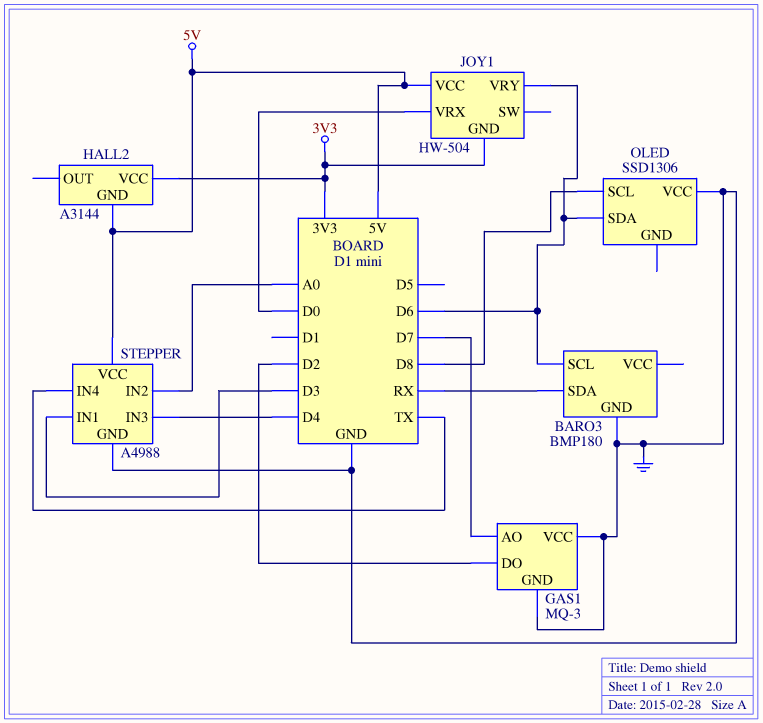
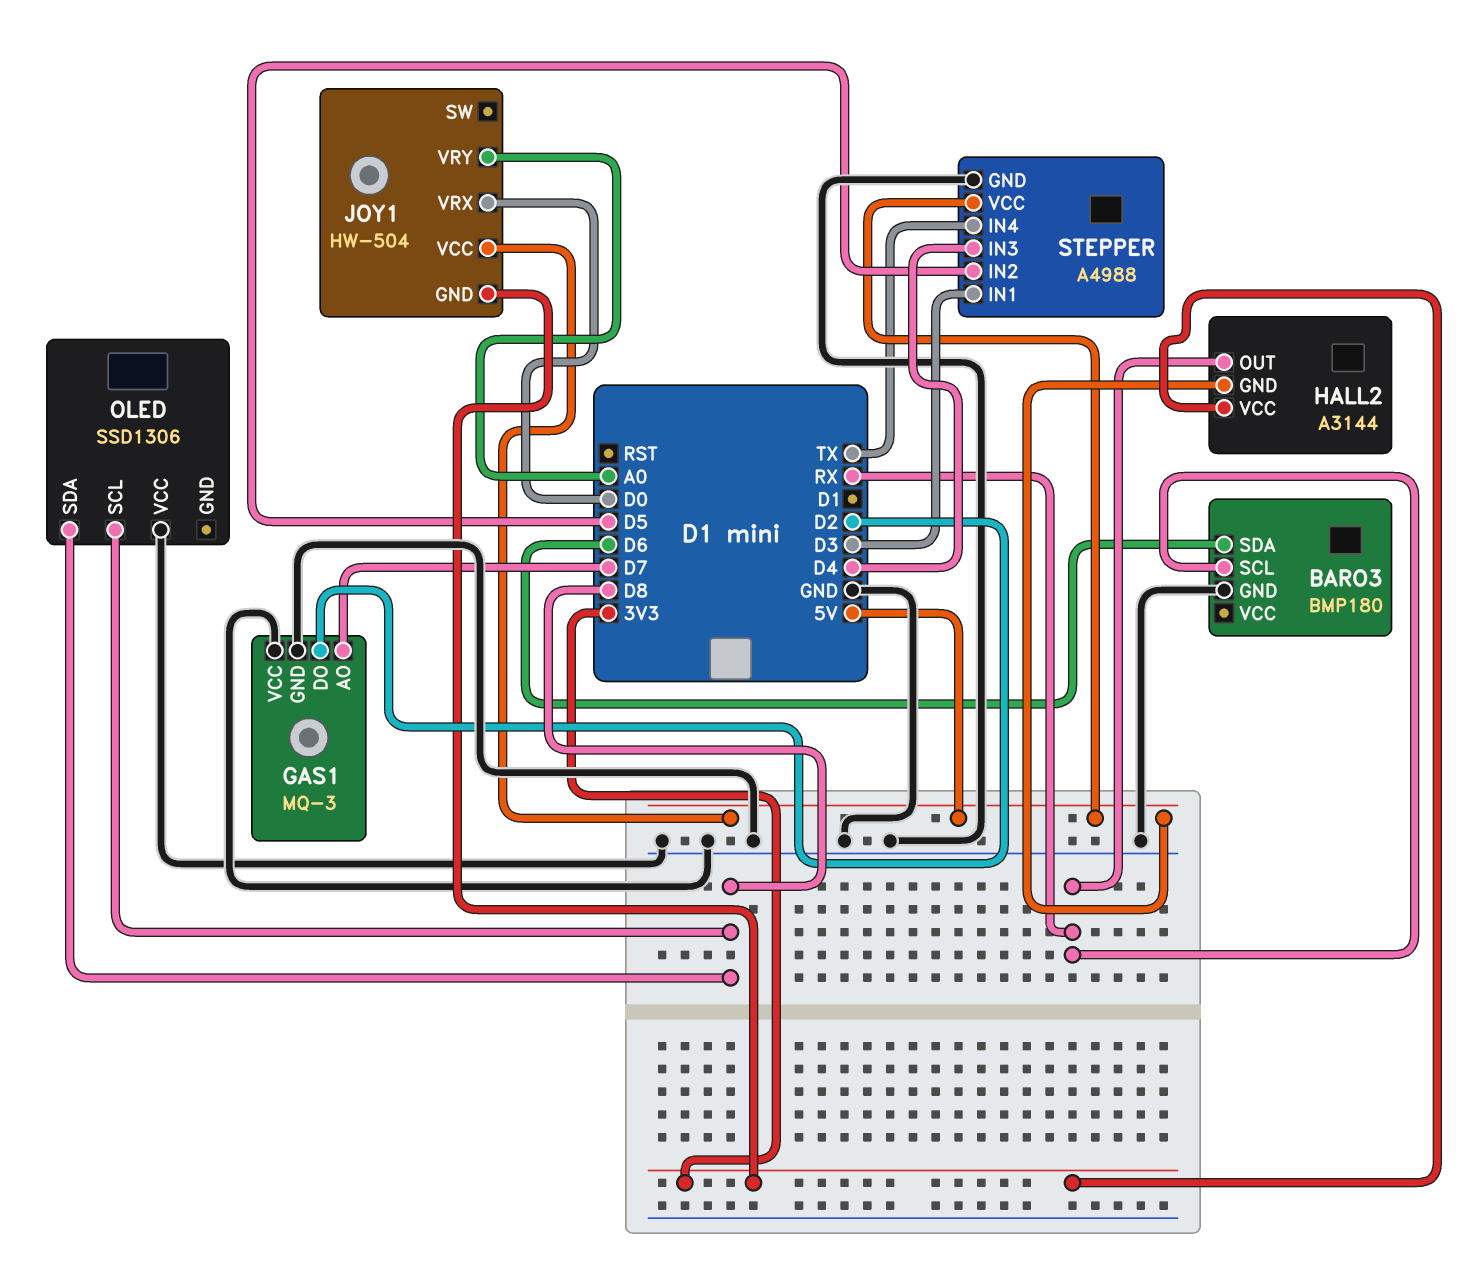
BARO3 pin SCL: D6 -> RX
BARO3 pin SDA: RX -> D6
HALL2 pin OUT: none -> RX
JOY1 pin VRY: D6 -> A0
OLED pin SDA: D6 -> D8
STEPPER pin IN2: A0 -> D5

